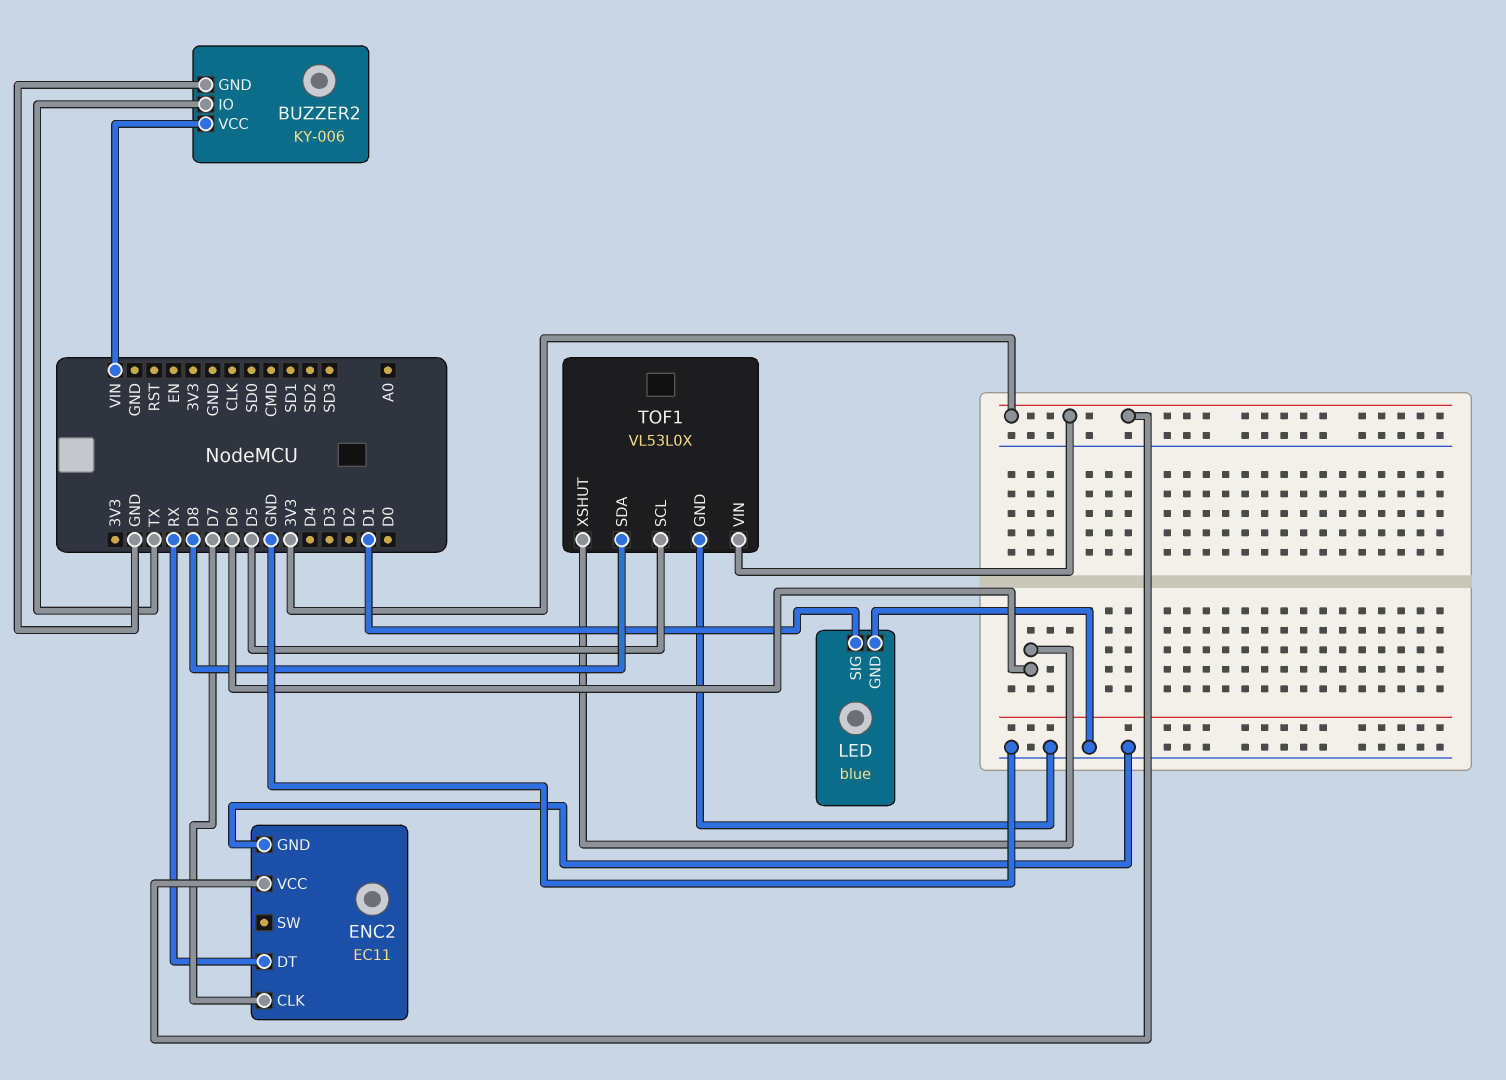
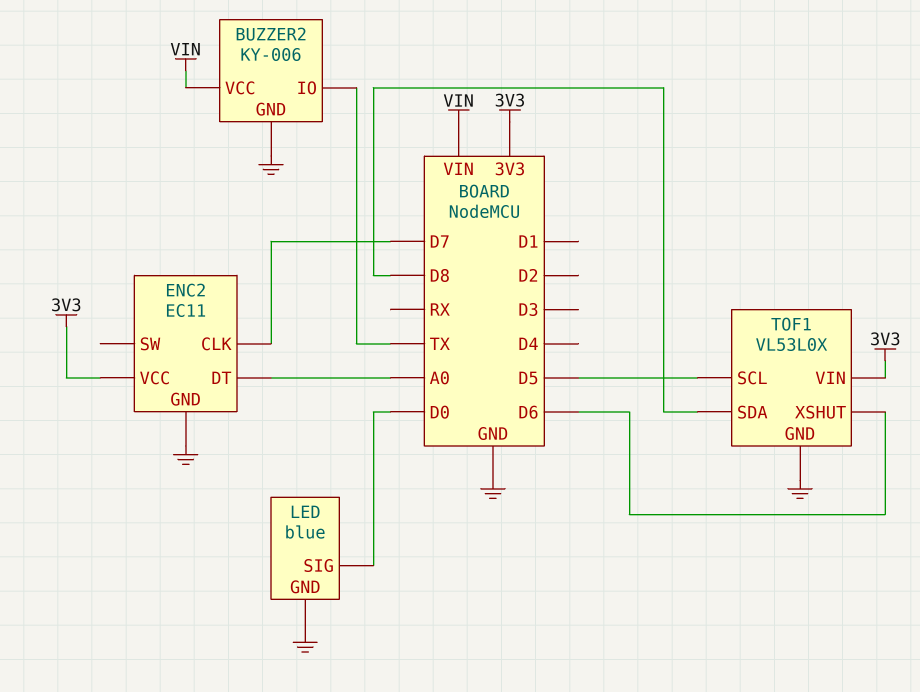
ENC2 pin DT: RX -> A0
LED pin SIG: D1 -> D0

